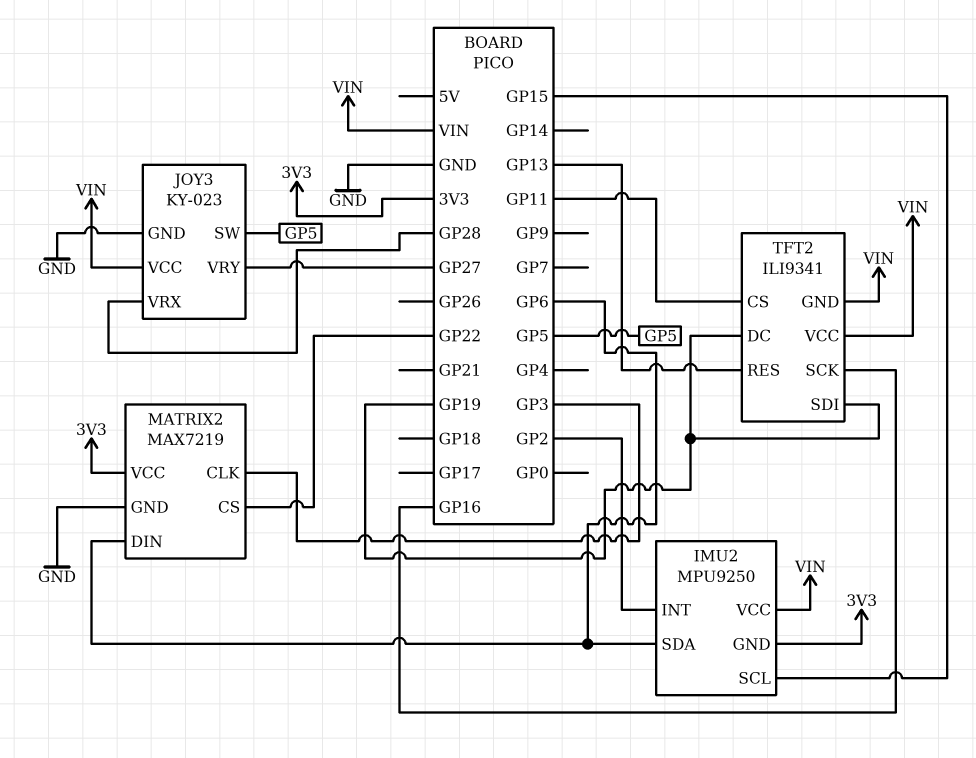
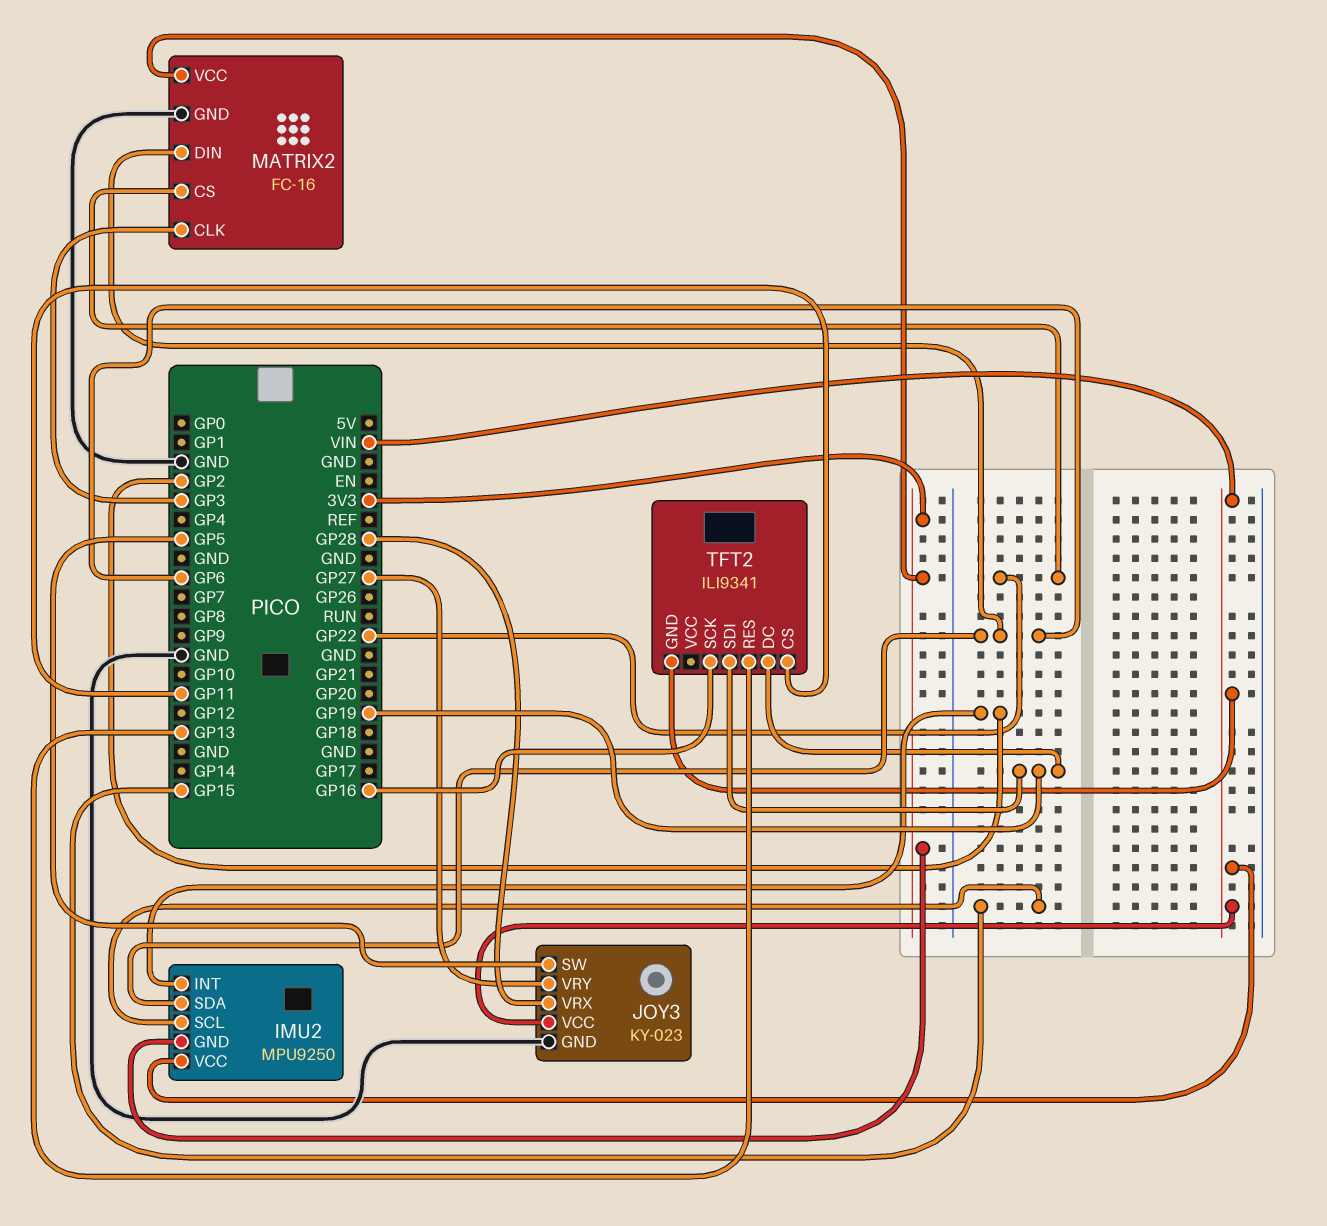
MATRIX2: MAX7219 -> FC-16
TFT2 pin VCC: VIN -> none

